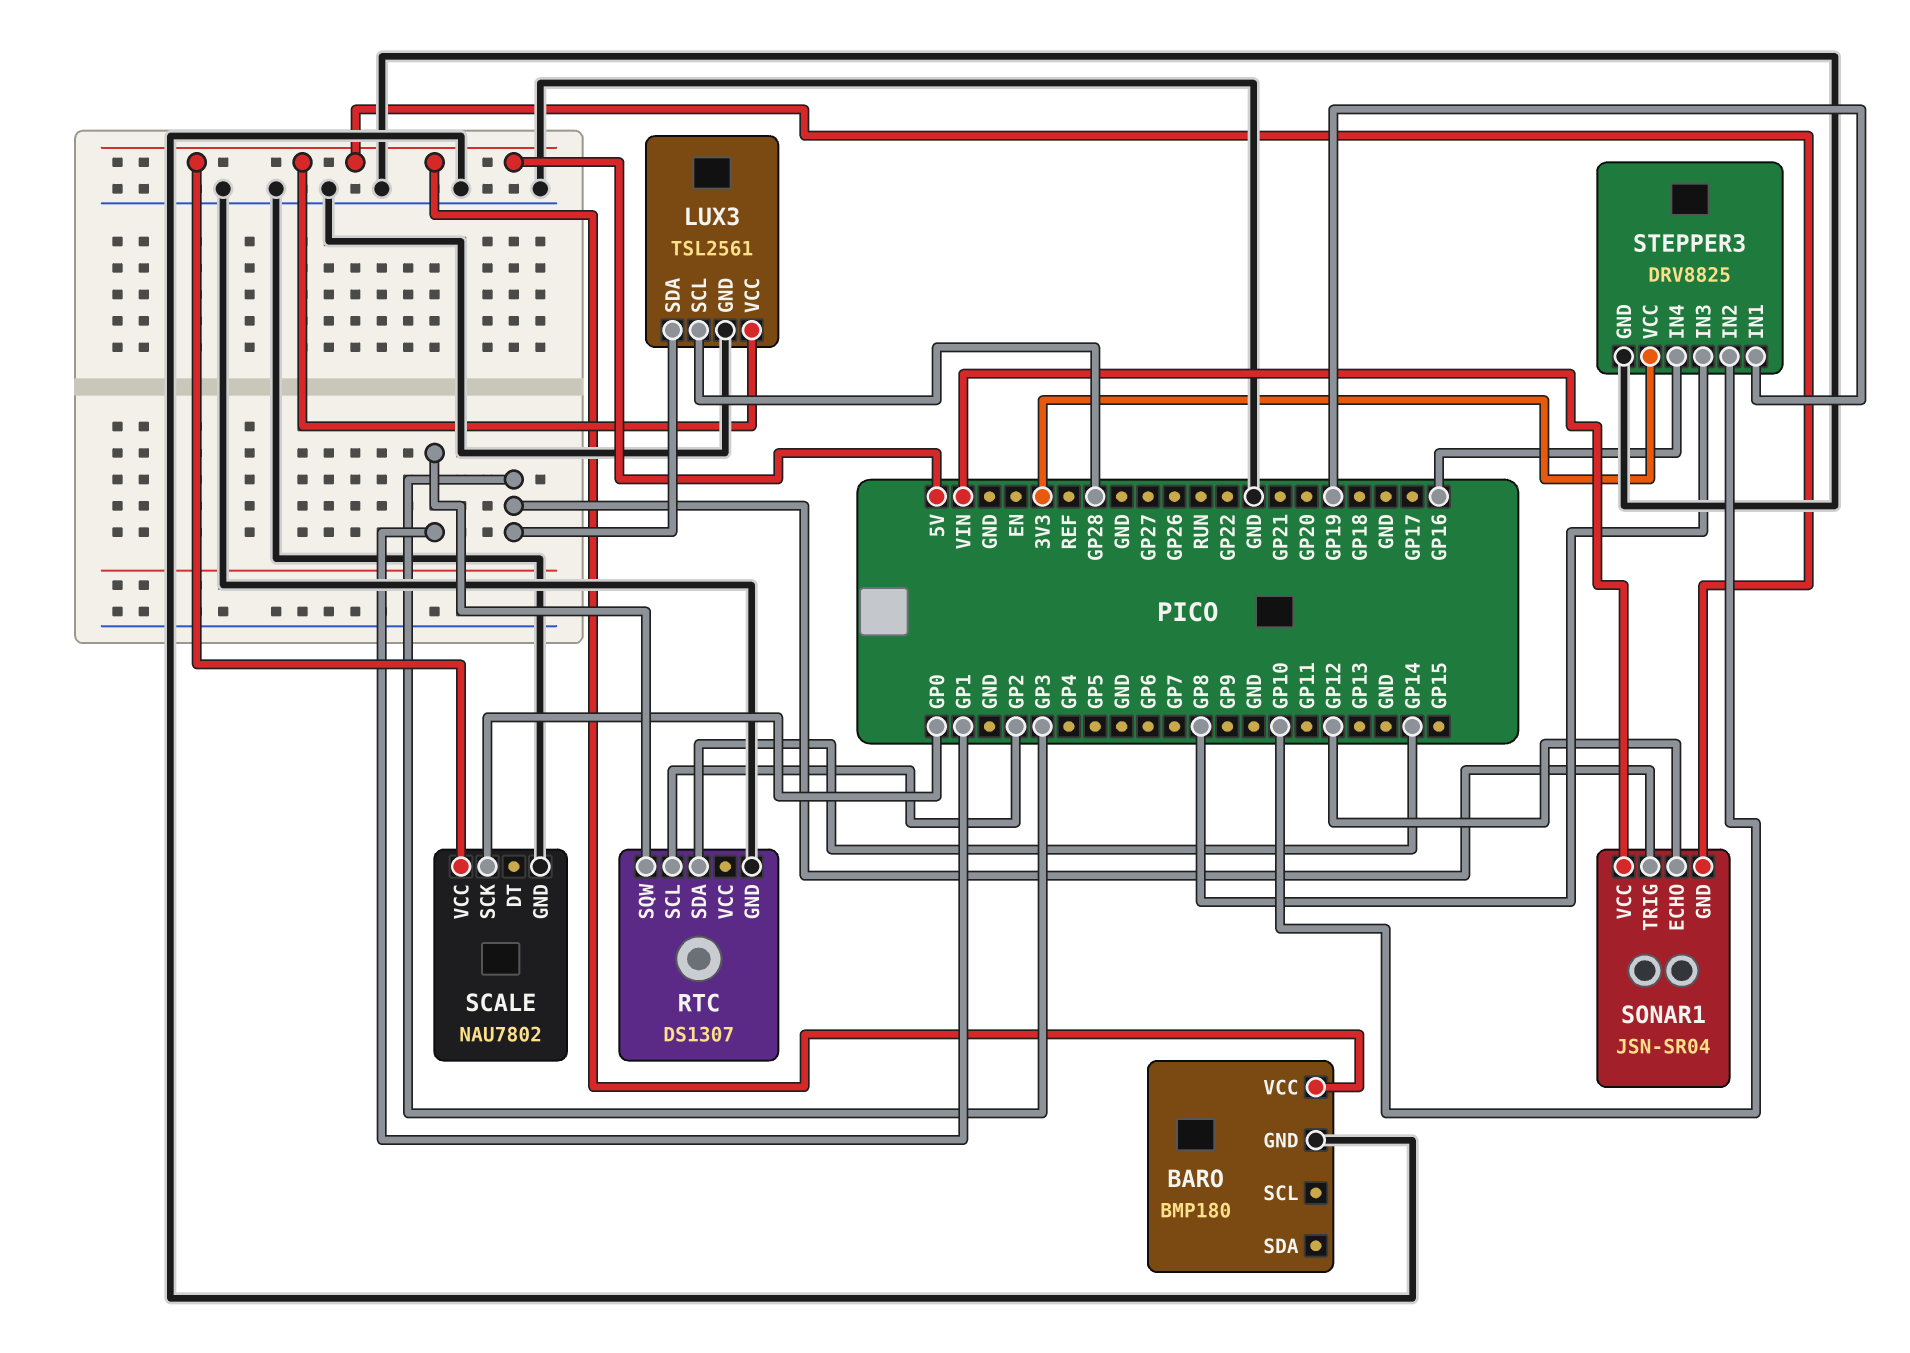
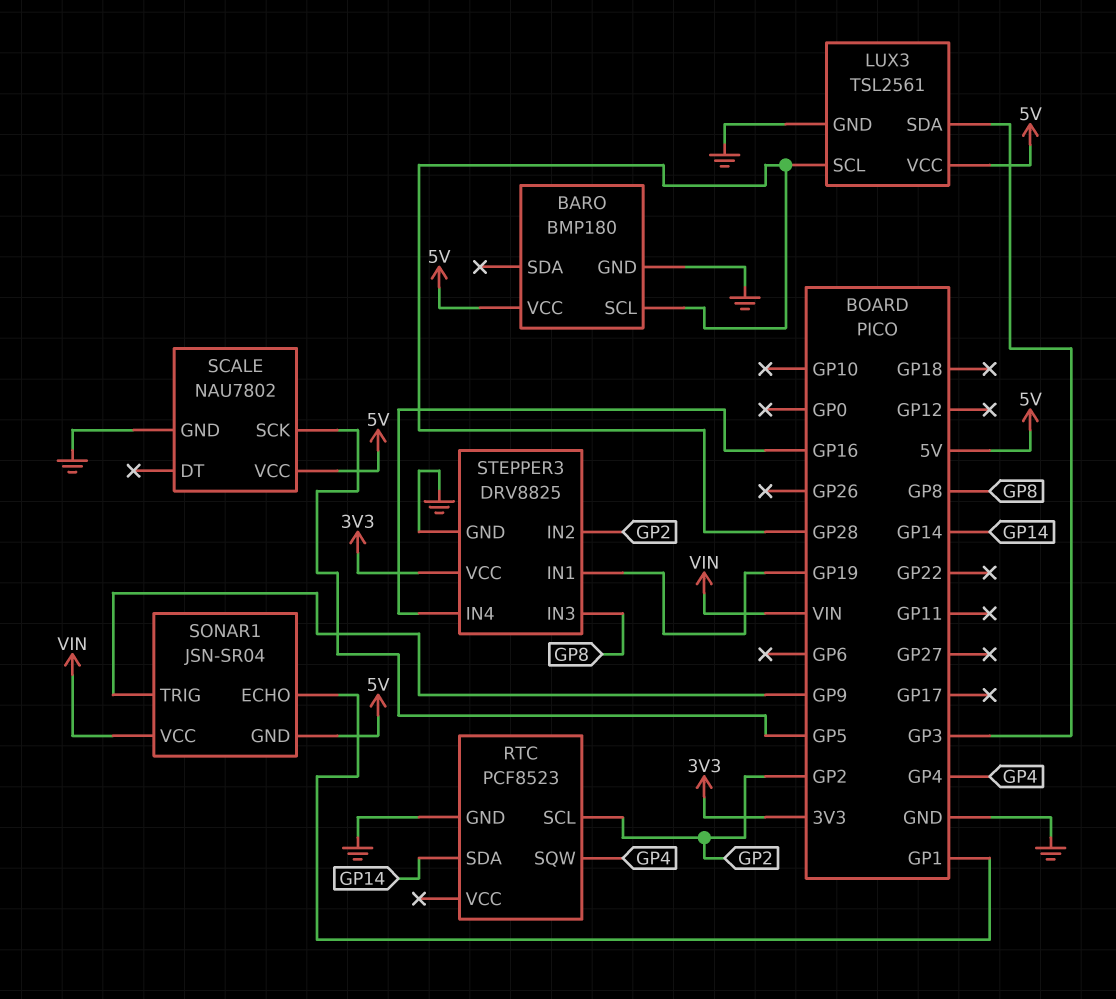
BARO pin SCL: none -> GP28
RTC: DS1307 -> PCF8523
RTC pin SQW: GP1 -> GP4
SCALE pin SCK: GP0 -> GP5
SONAR1 pin ECHO: GP12 -> GP1
SONAR1 pin TRIG: GP3 -> GP9
STEPPER3 pin IN2: GP10 -> GP2

